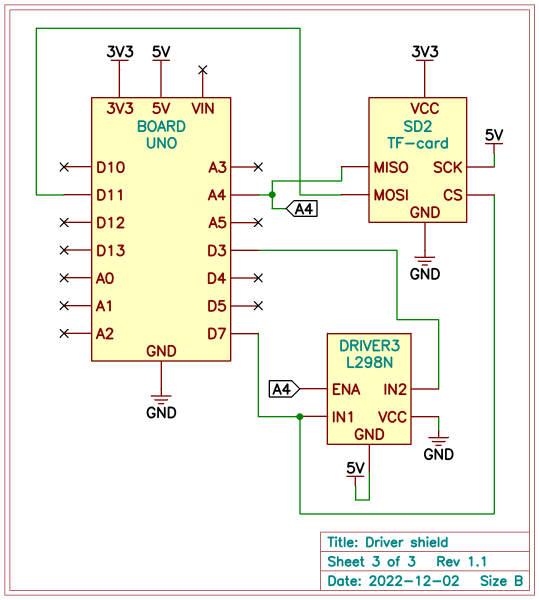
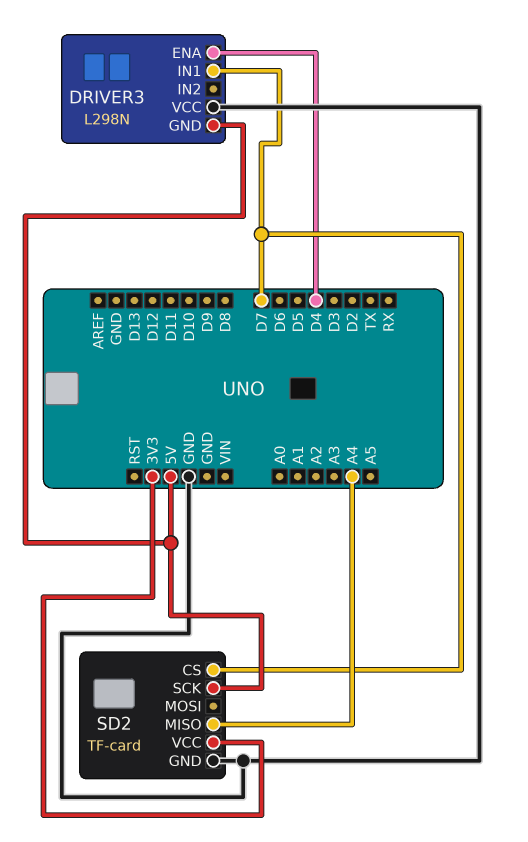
DRIVER3 pin ENA: A4 -> D4
DRIVER3 pin IN2: D3 -> none
SD2 pin MOSI: D11 -> none

